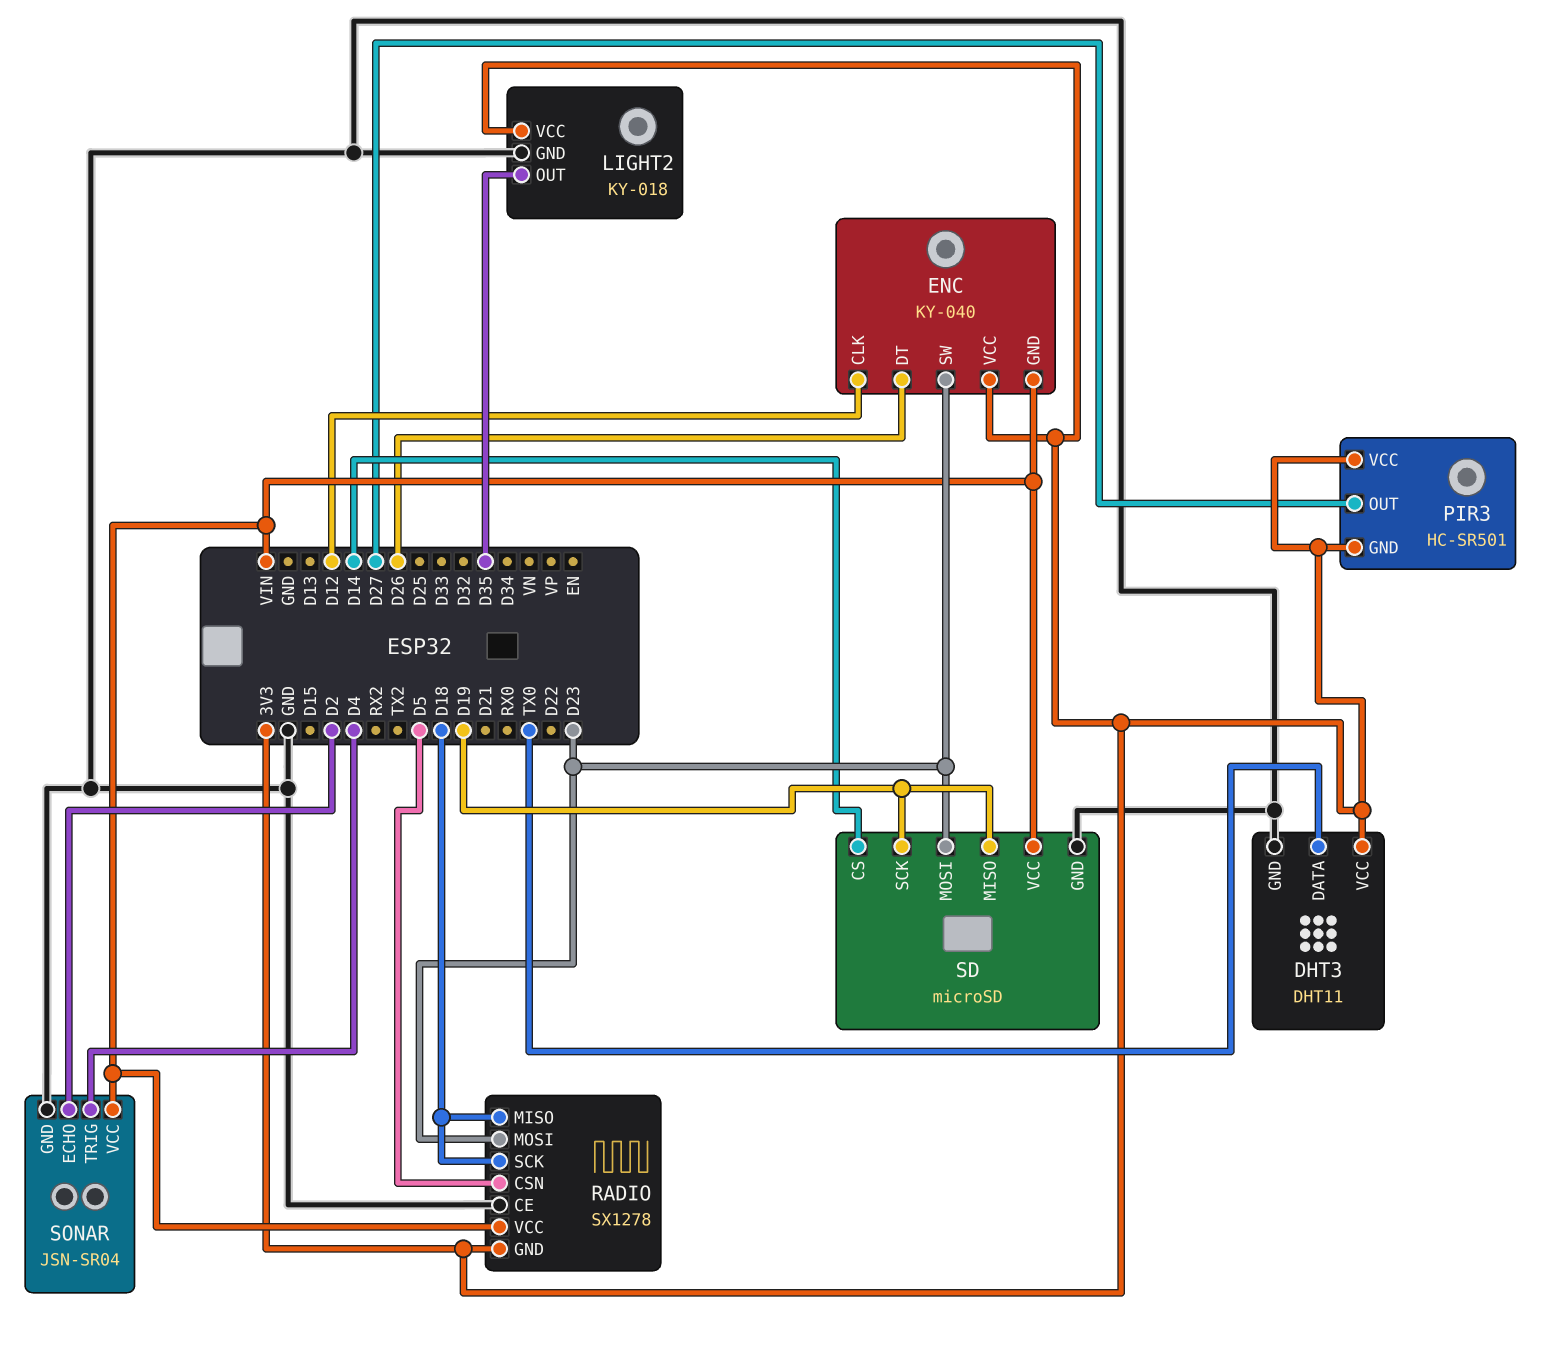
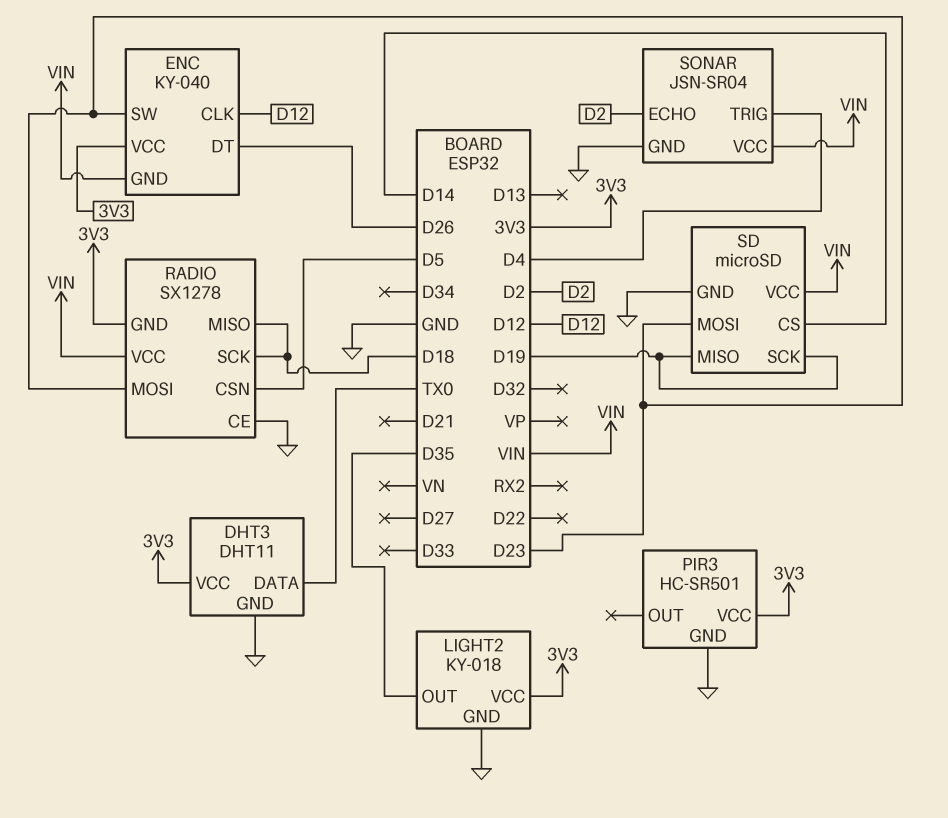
PIR3 pin GND: 3V3 -> GND
PIR3 pin OUT: D27 -> none

